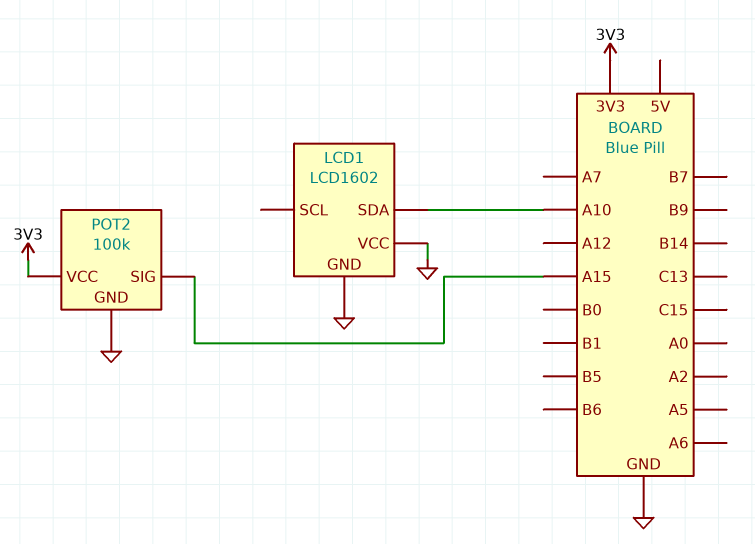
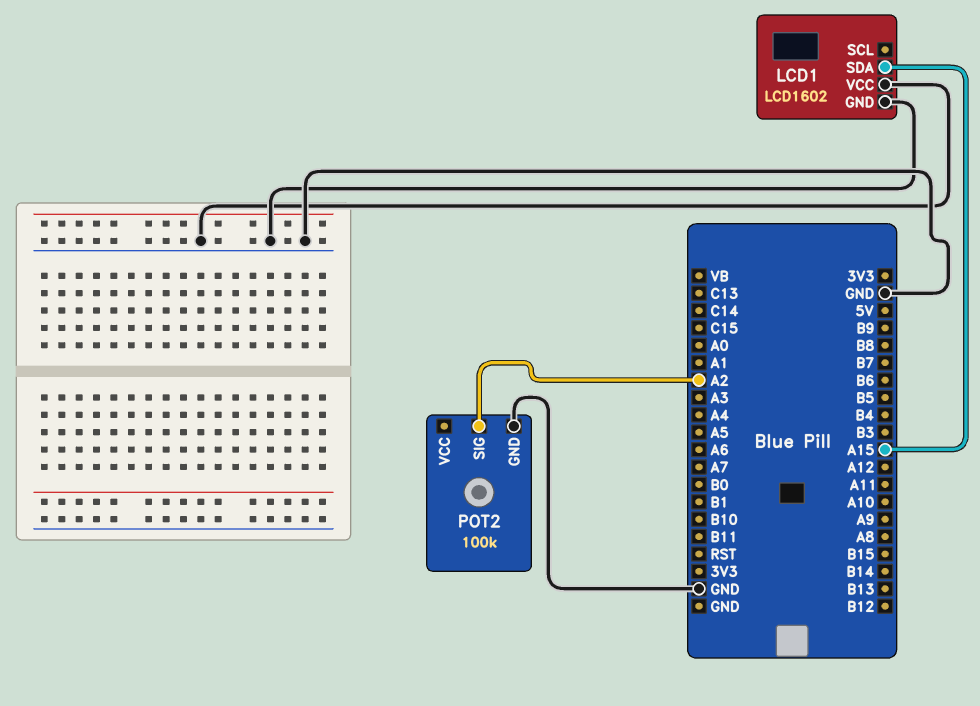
LCD1 pin SDA: A10 -> A15
POT2 pin SIG: A15 -> A2
POT2 pin VCC: 3V3 -> none

